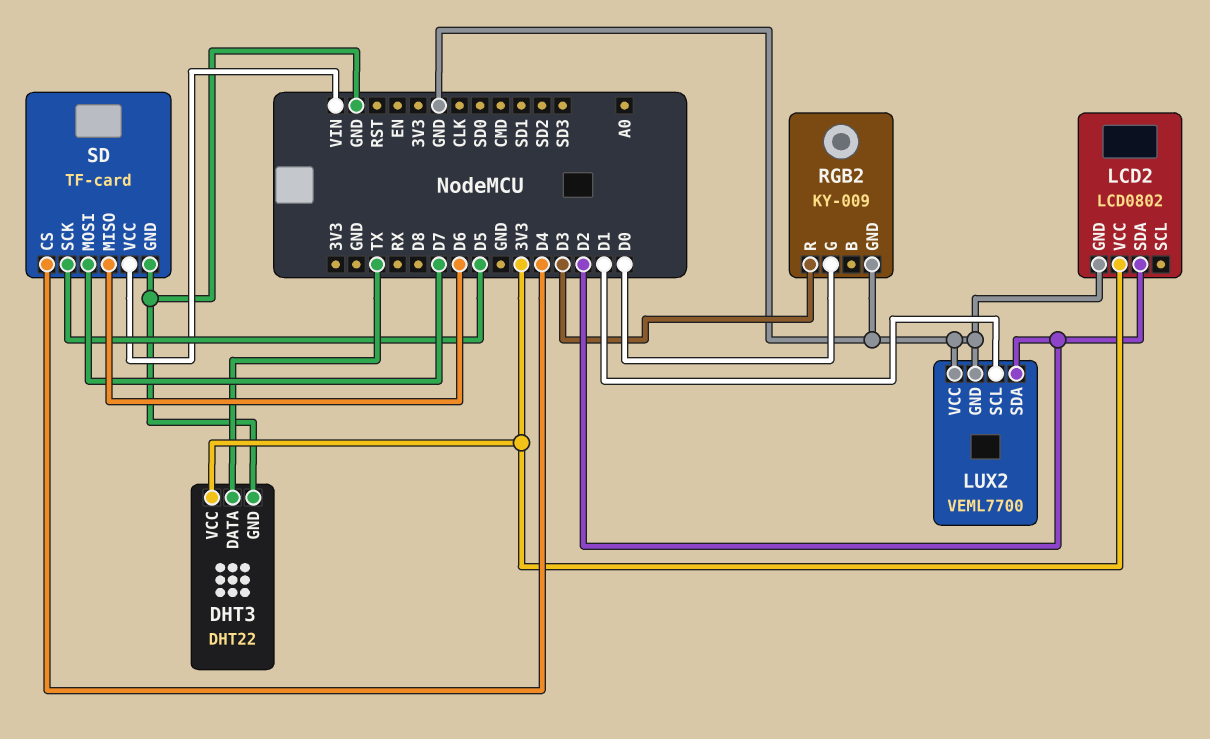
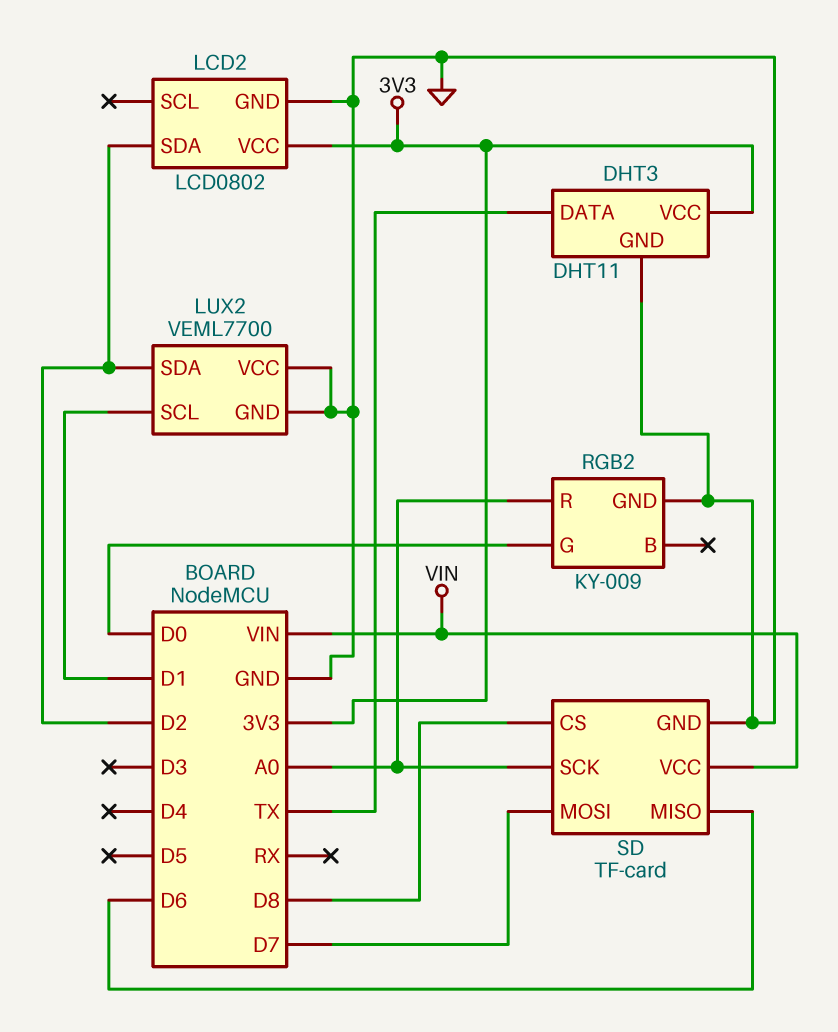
DHT3: DHT22 -> DHT11
RGB2 pin R: D3 -> A0
SD pin CS: D4 -> D8
SD pin SCK: D5 -> A0

